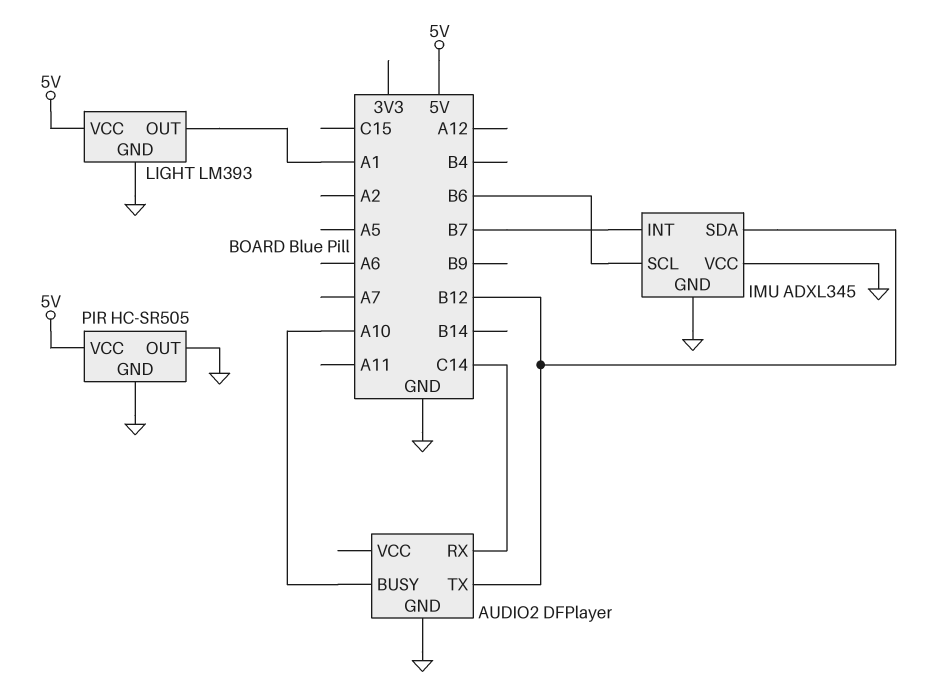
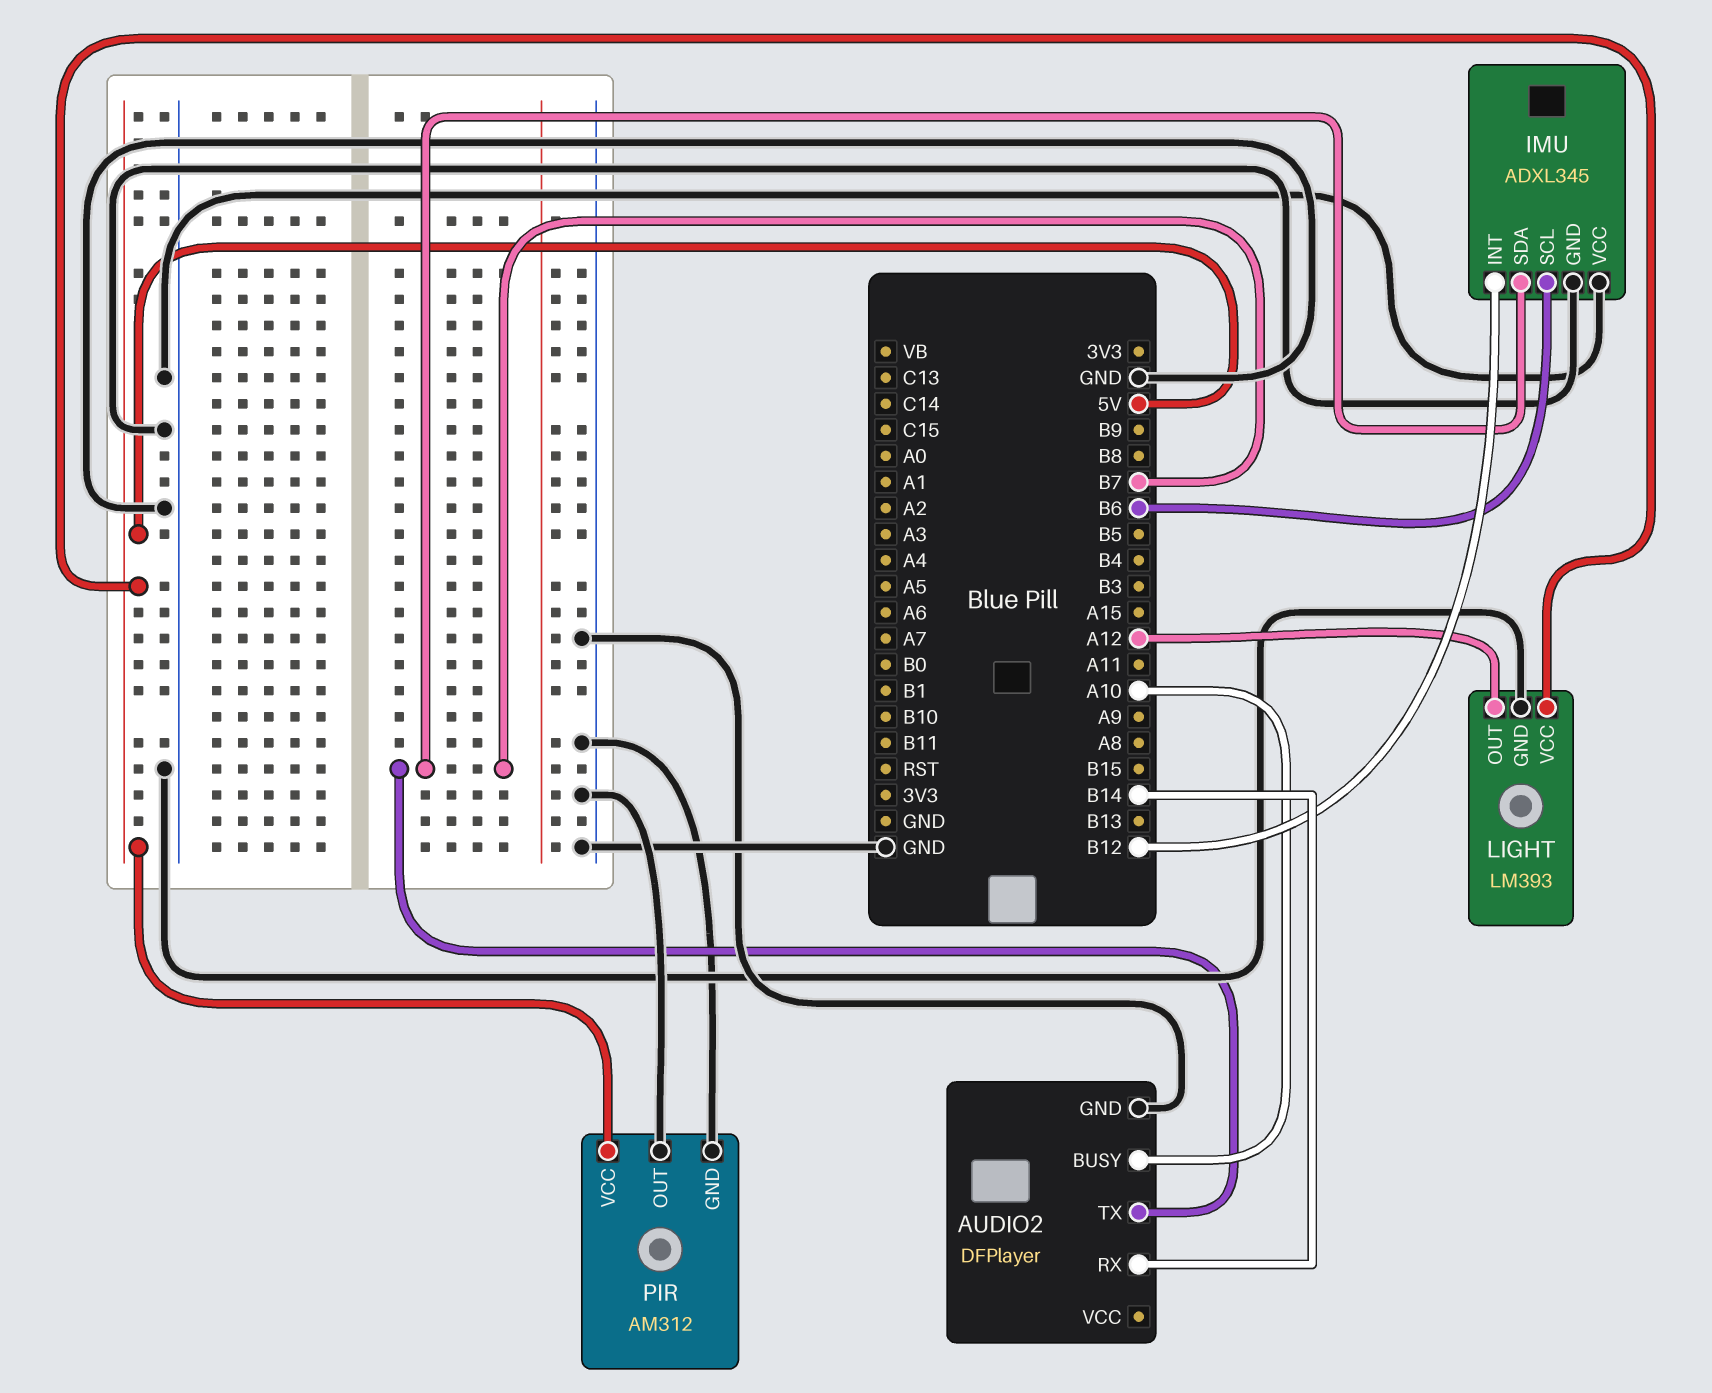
AUDIO2 pin RX: C14 -> B14
AUDIO2 pin TX: B12 -> B7
IMU pin INT: B7 -> B12
IMU pin SDA: B12 -> B7
LIGHT pin OUT: A1 -> A12
PIR: HC-SR505 -> AM312

